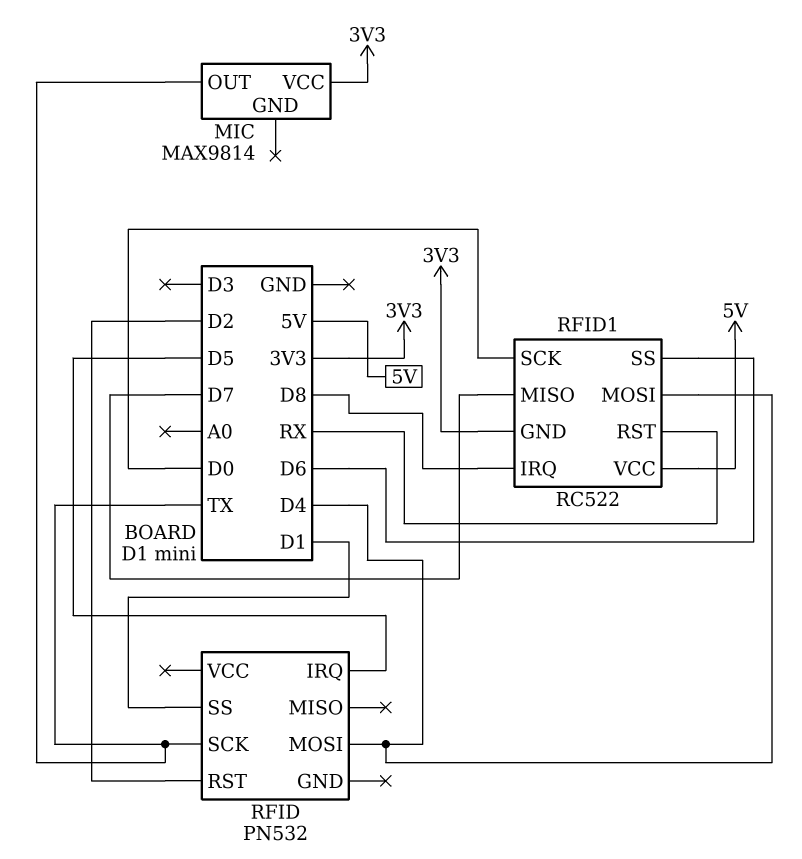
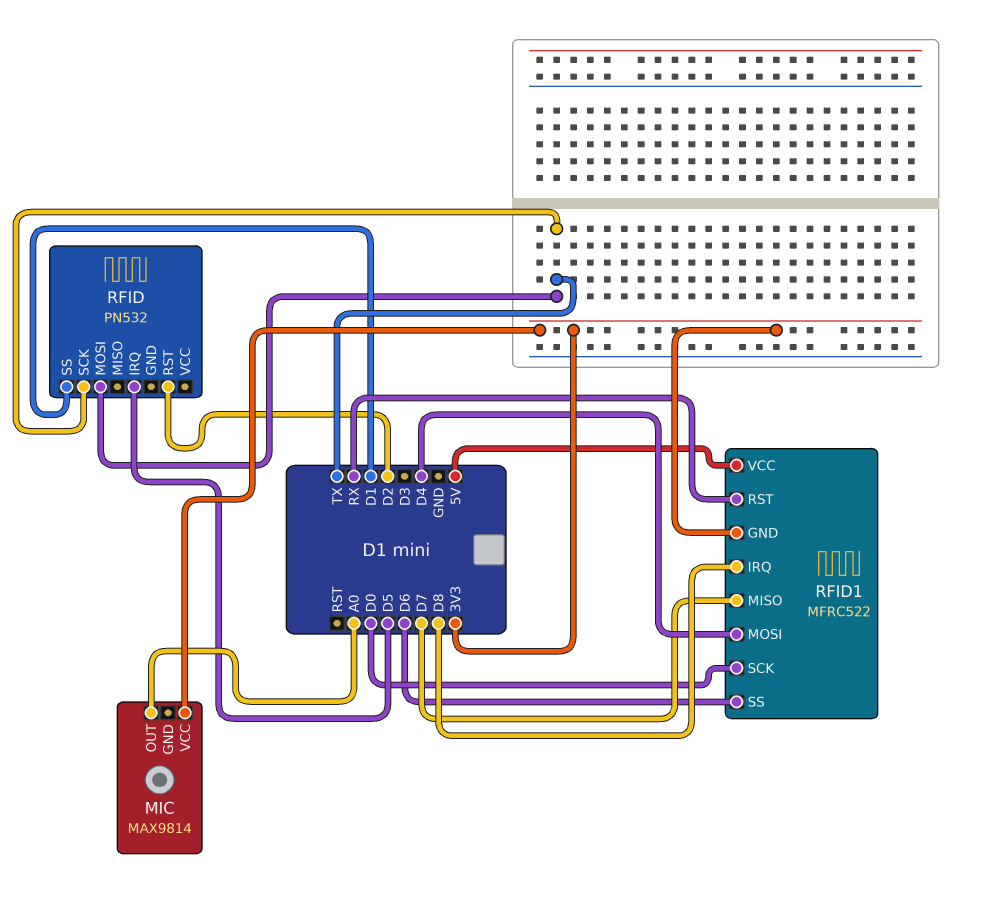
MIC pin OUT: TX -> A0
RFID pin MOSI: D4 -> TX
RFID1: RC522 -> MFRC522

